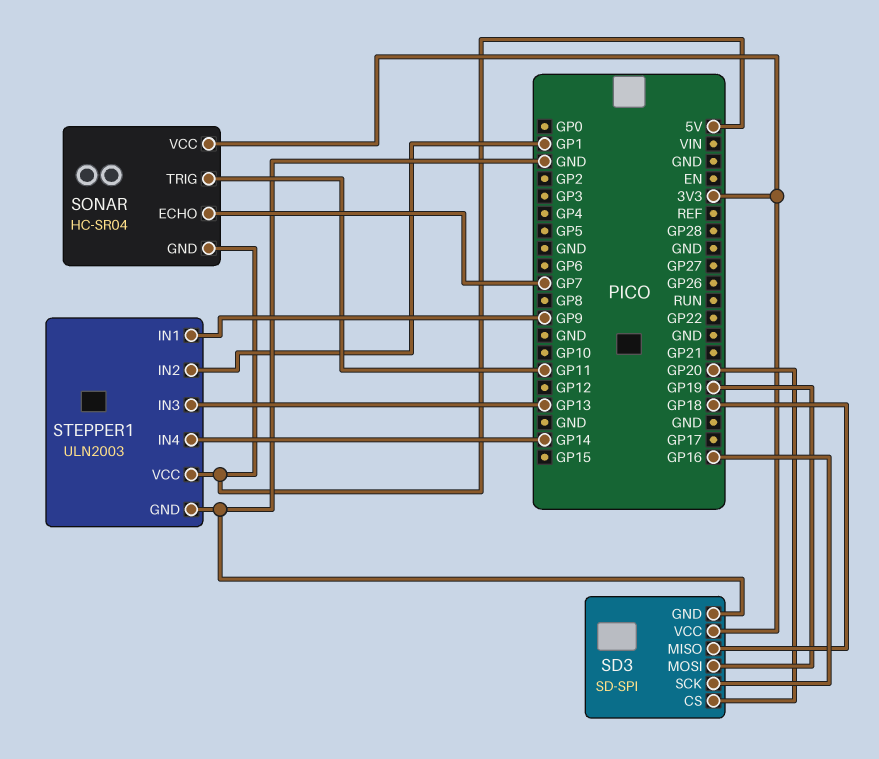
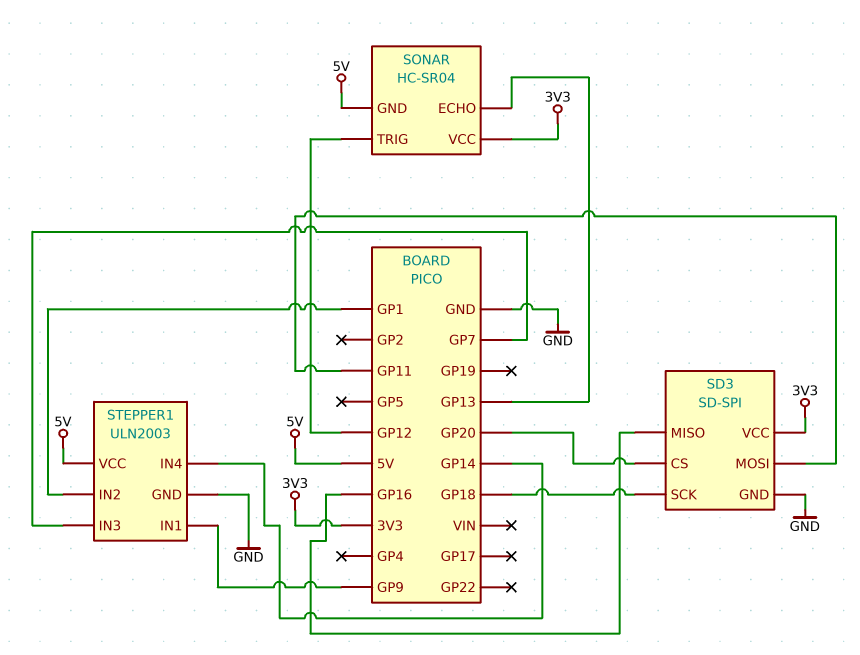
SD3 pin MISO: GP18 -> GP16
SD3 pin MOSI: GP19 -> GP11
SD3 pin SCK: GP16 -> GP18
SONAR pin ECHO: GP7 -> GP13
SONAR pin TRIG: GP11 -> GP12
STEPPER1 pin IN3: GP13 -> GP7

